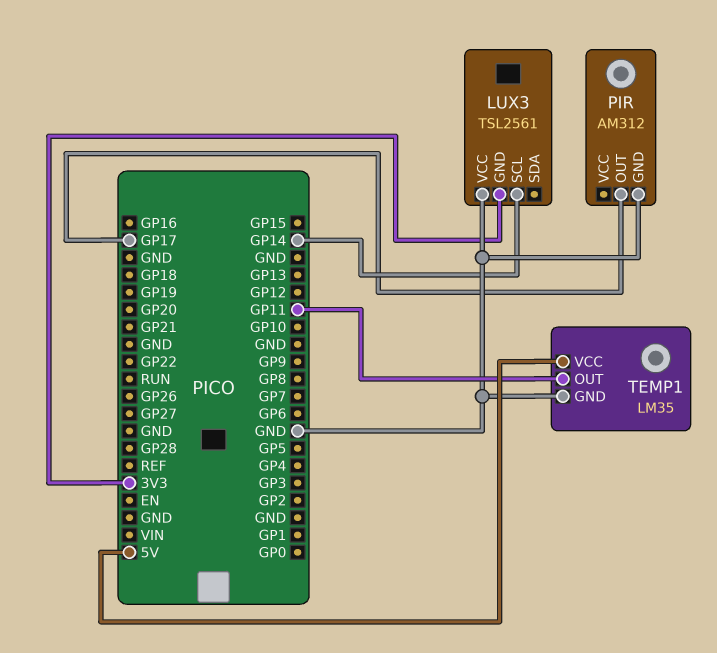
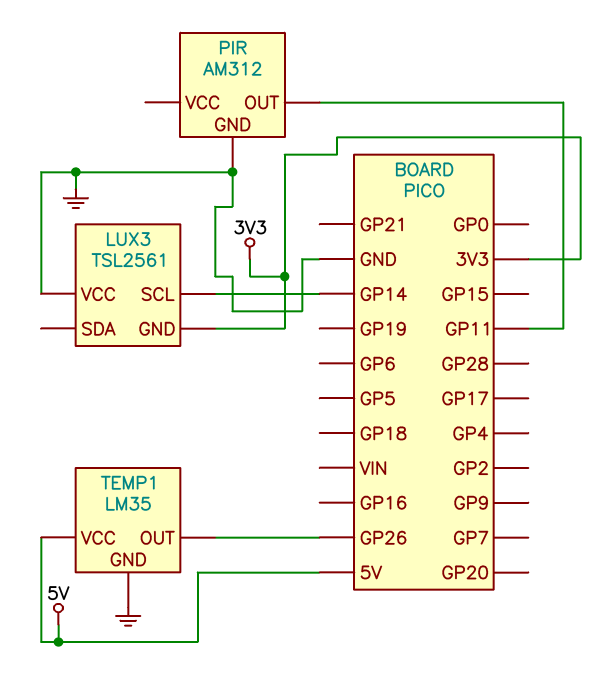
PIR pin OUT: GP17 -> GP11
TEMP1 pin OUT: GP11 -> GP26

